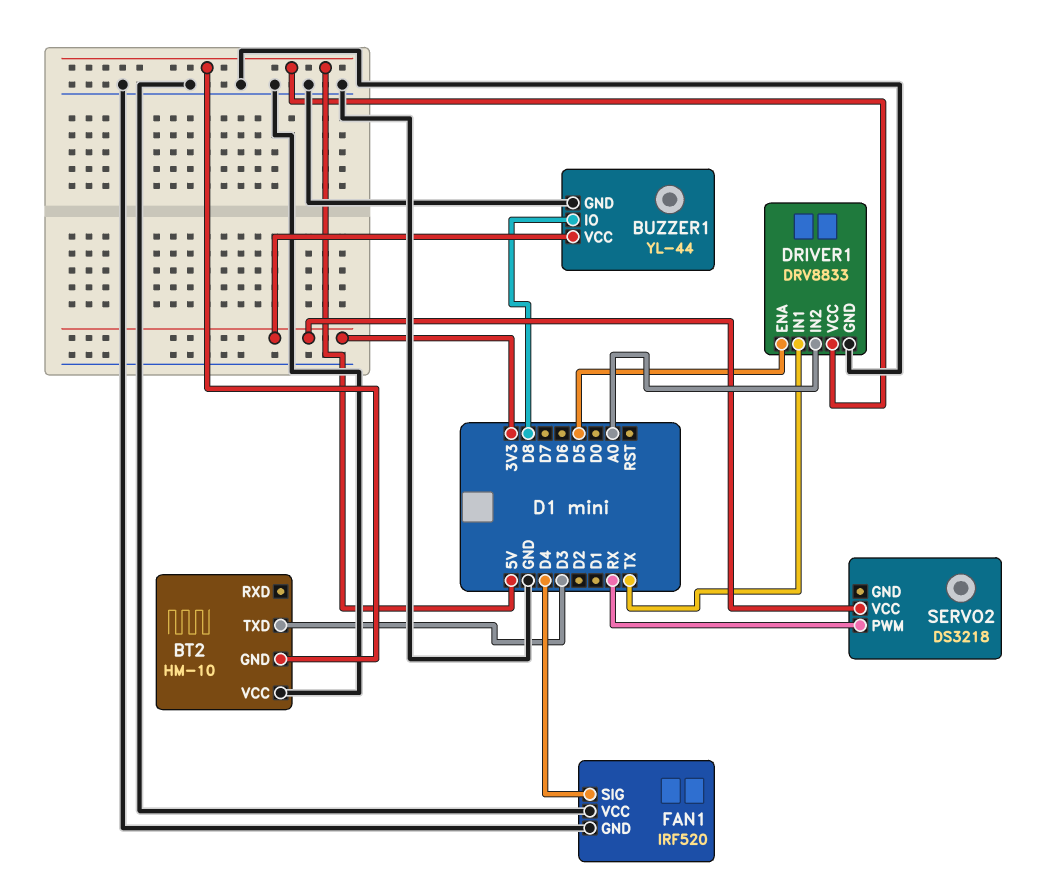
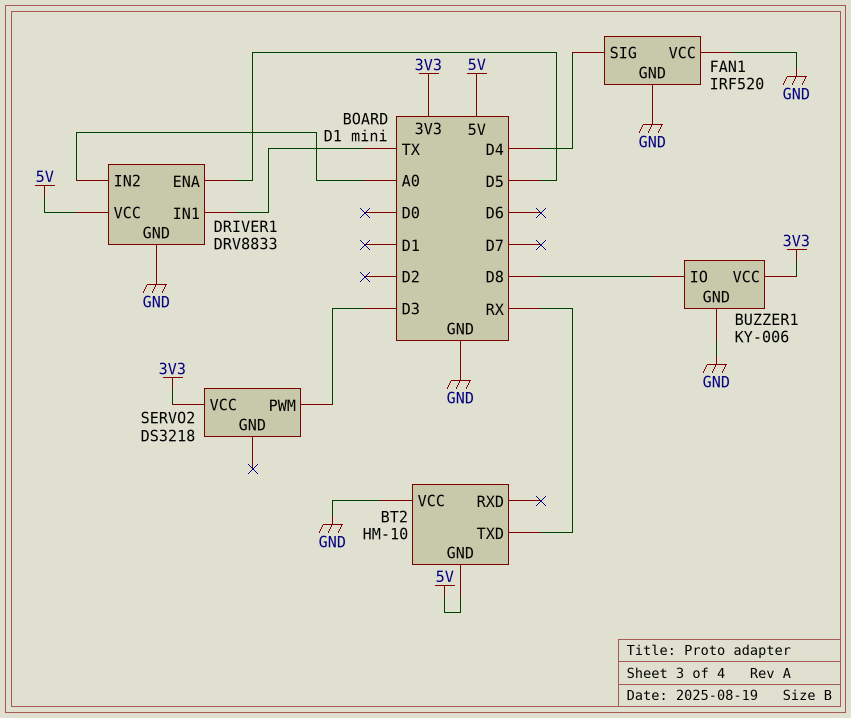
BT2 pin TXD: D3 -> RX
BUZZER1: YL-44 -> KY-006
SERVO2 pin PWM: RX -> D3

